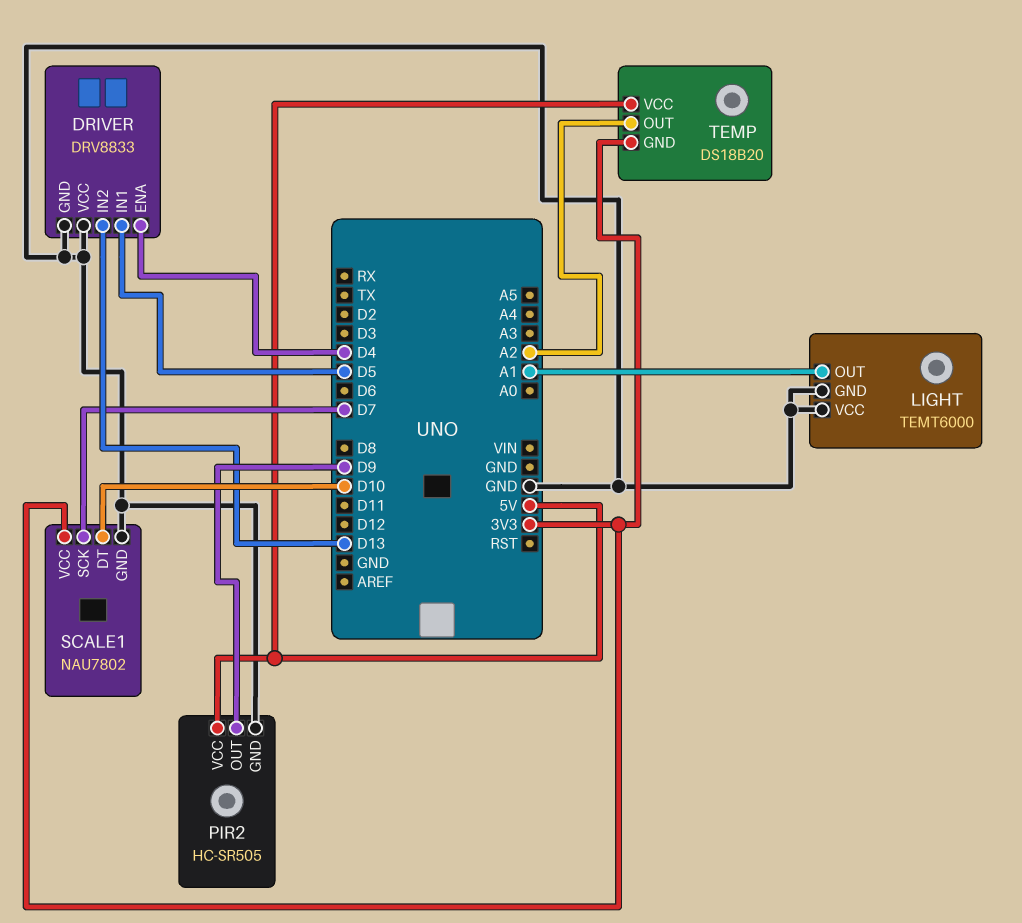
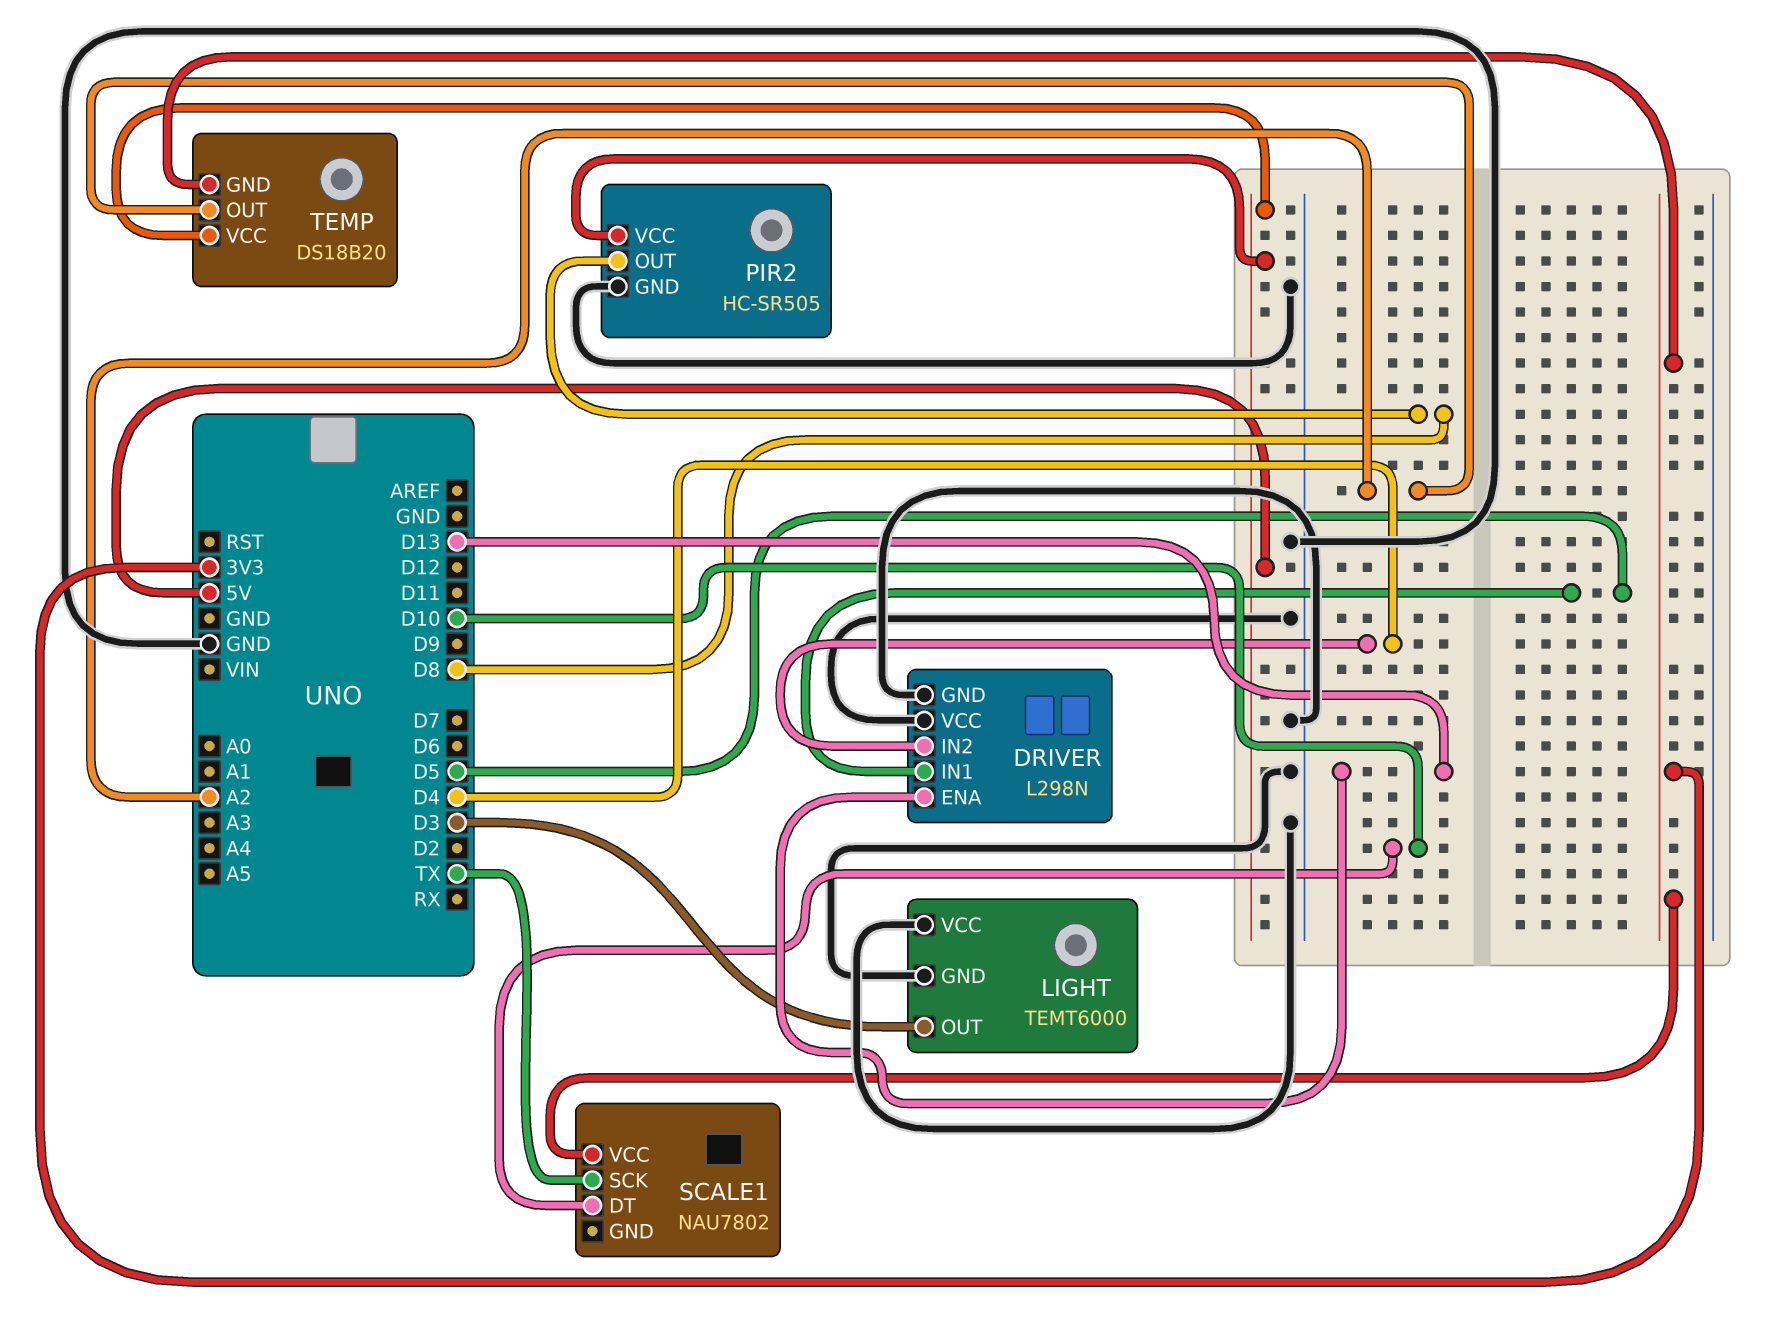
DRIVER: DRV8833 -> L298N
DRIVER pin ENA: D4 -> D13
DRIVER pin IN2: D13 -> D4
LIGHT pin OUT: A1 -> D3
PIR2 pin OUT: D9 -> D8
SCALE1 pin GND: GND -> none
SCALE1 pin SCK: D7 -> TX

